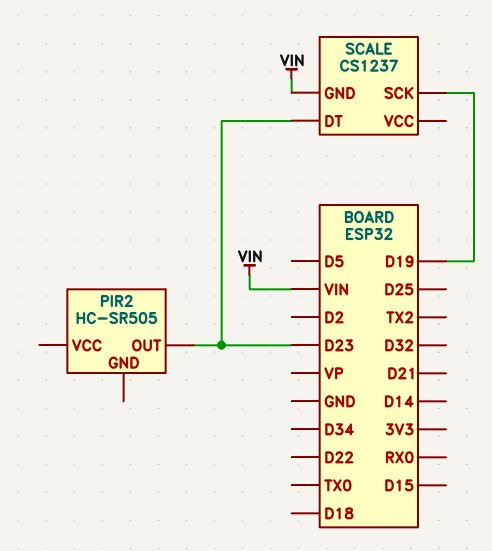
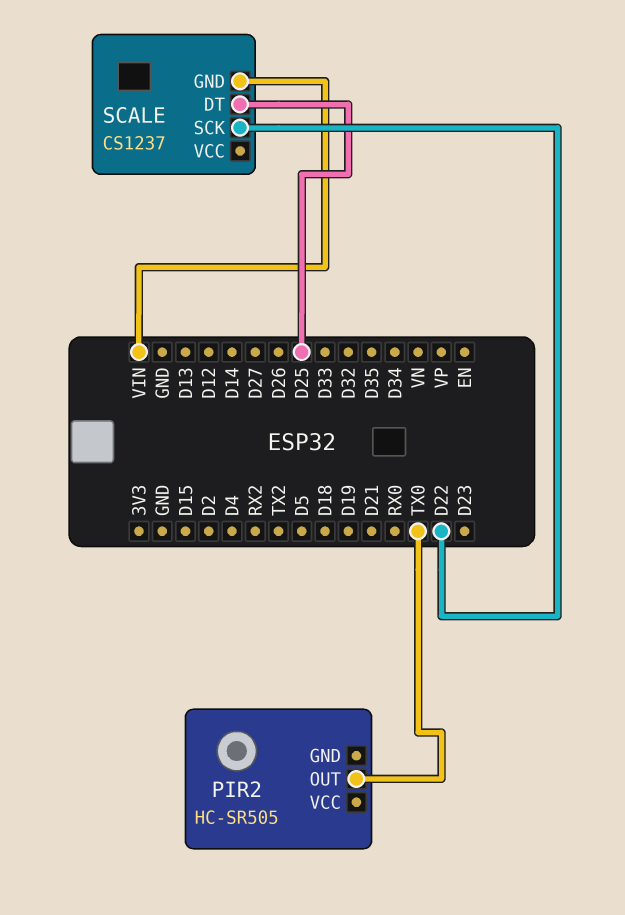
PIR2 pin OUT: D23 -> TX0
SCALE pin DT: D23 -> D25
SCALE pin SCK: D19 -> D22

